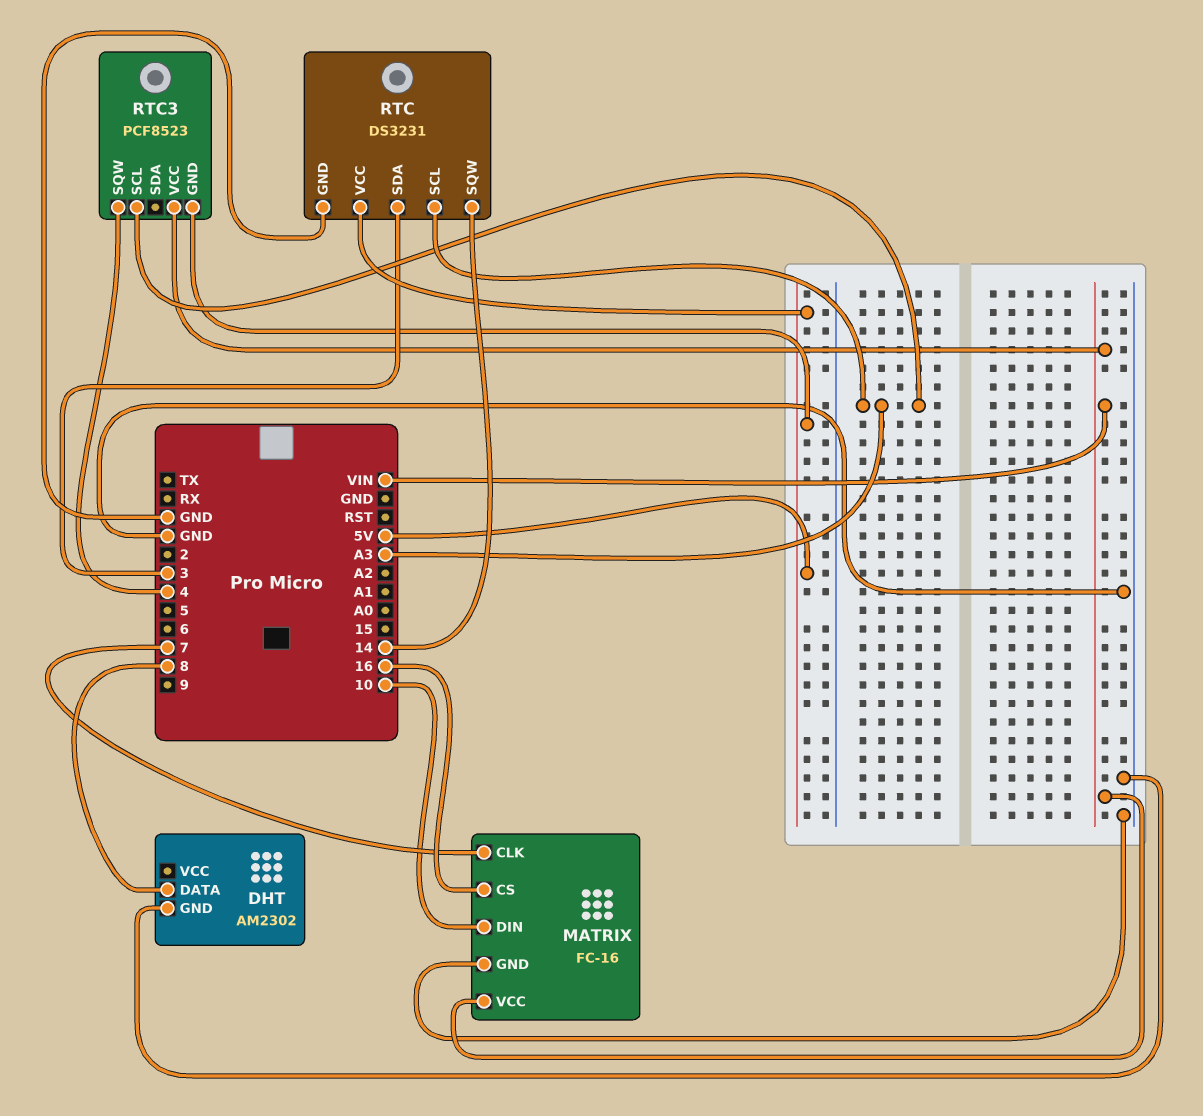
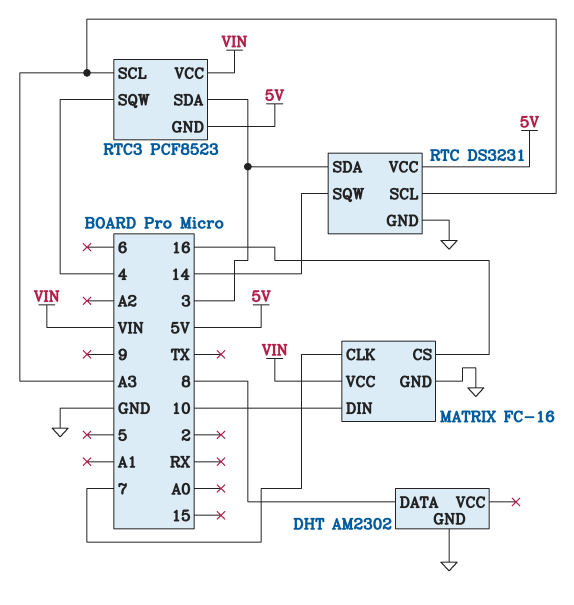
RTC3 pin SDA: none -> 3

